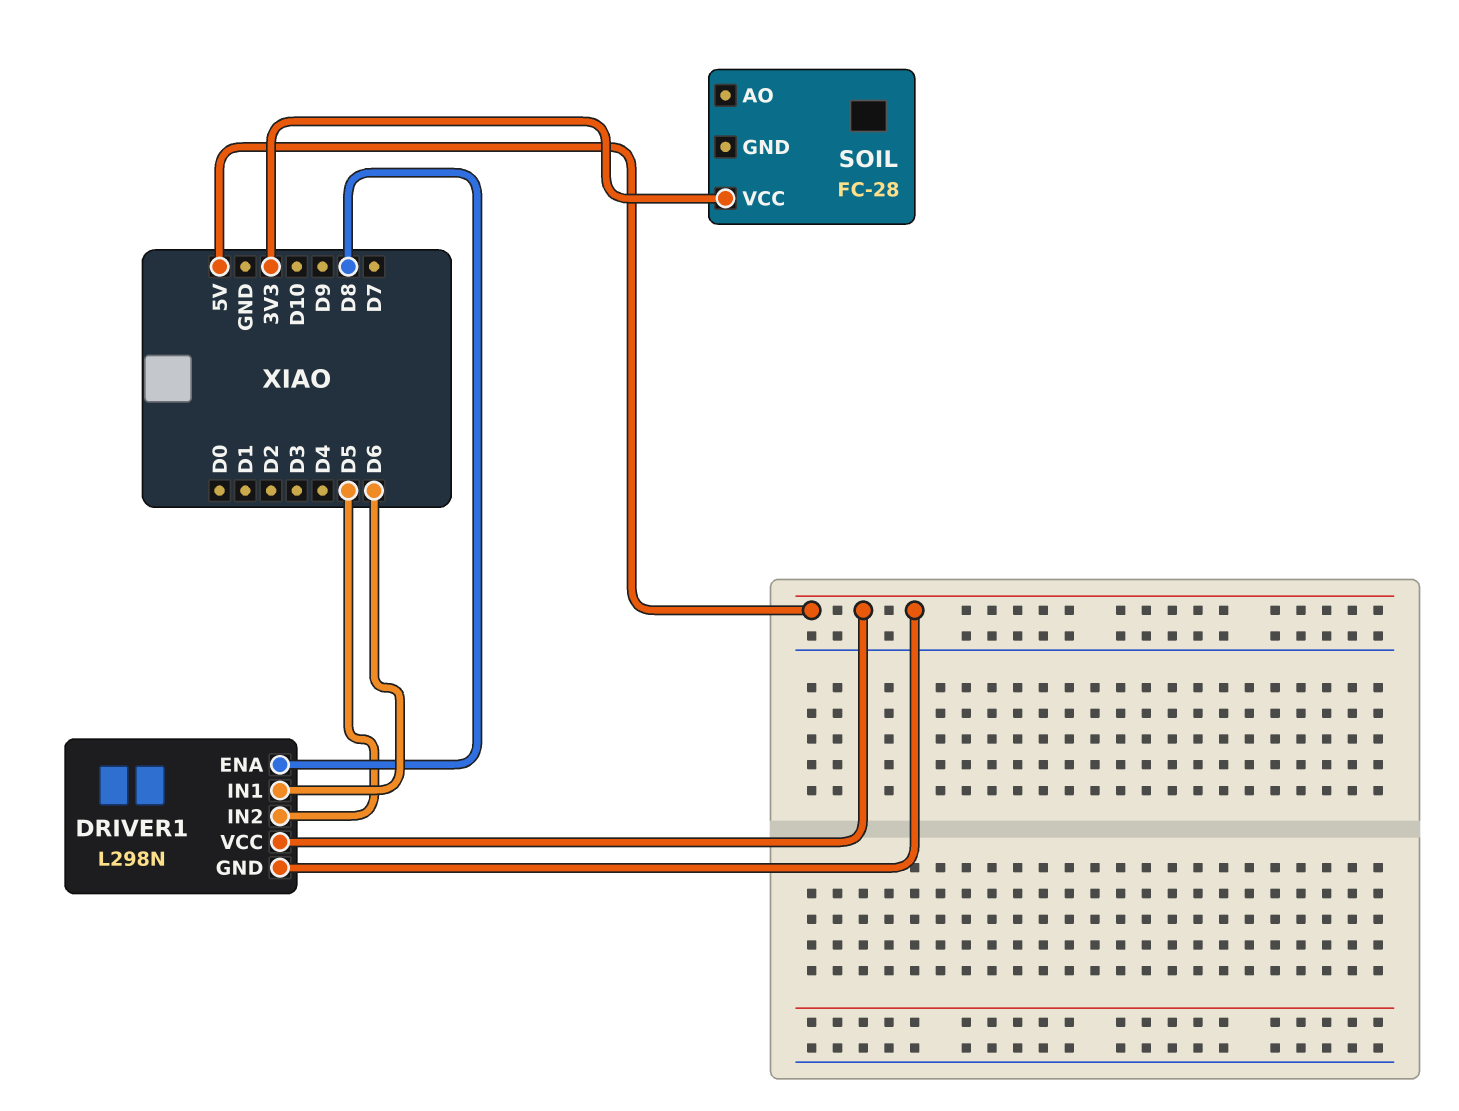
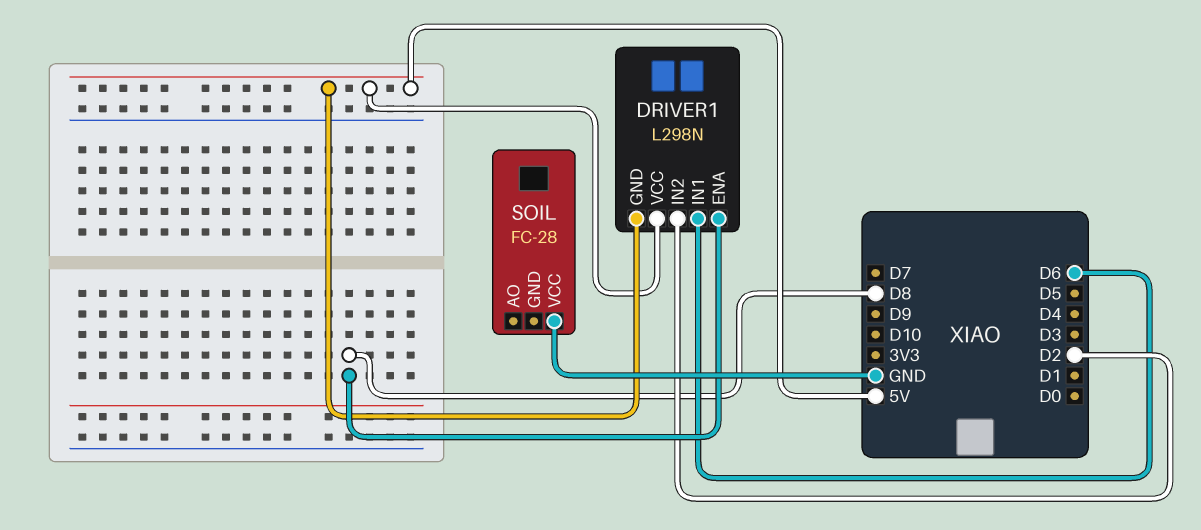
DRIVER1 pin IN2: D5 -> D2
SOIL pin VCC: 3V3 -> GND

